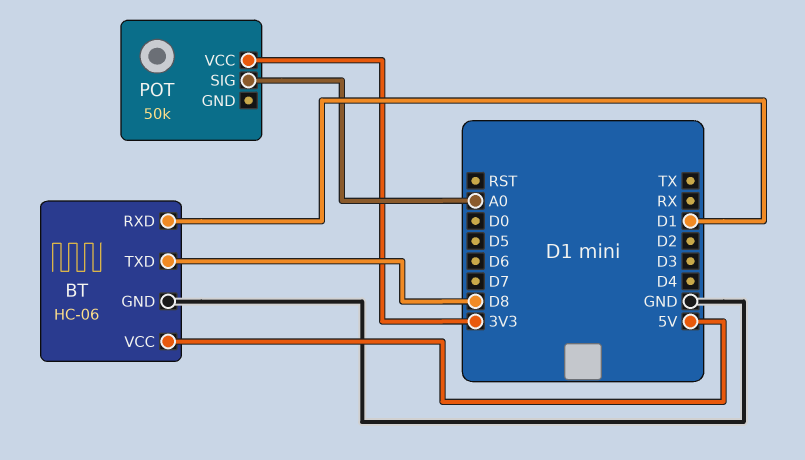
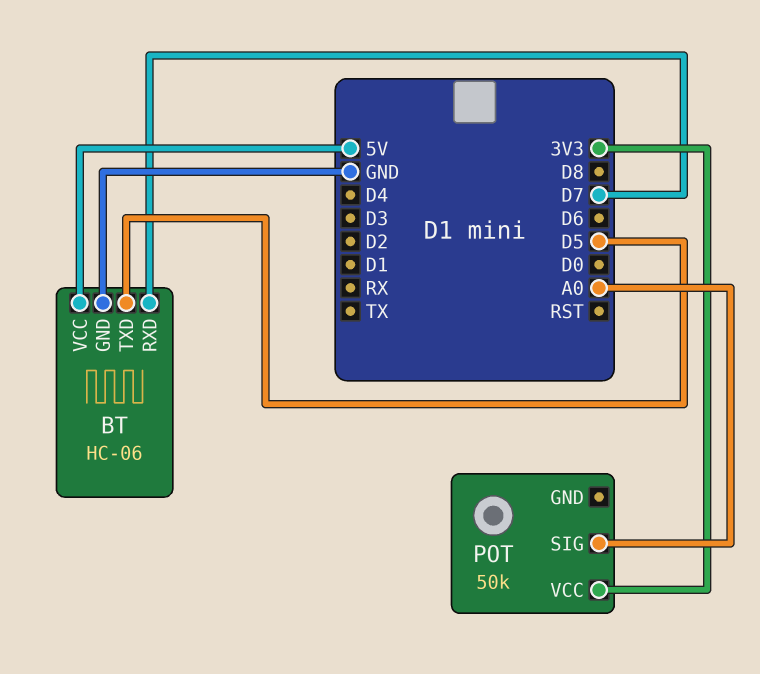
BT pin RXD: D1 -> D7
BT pin TXD: D8 -> D5

